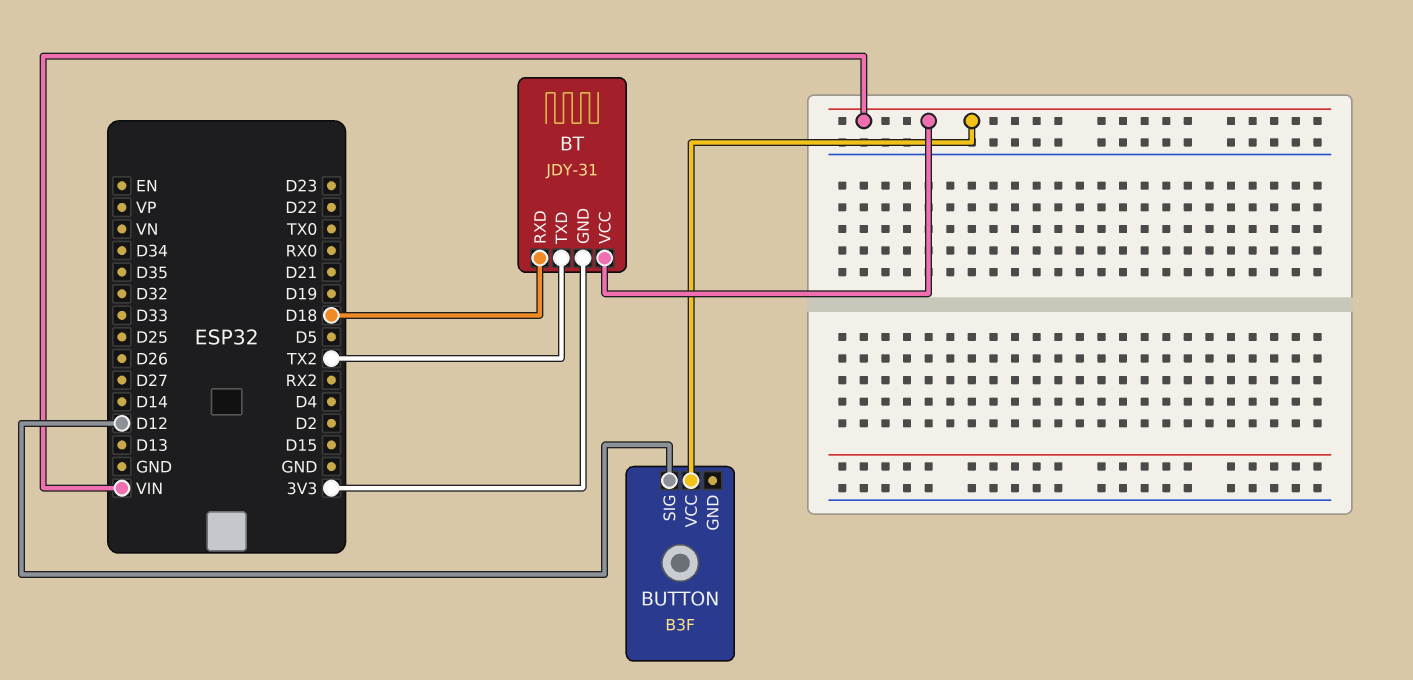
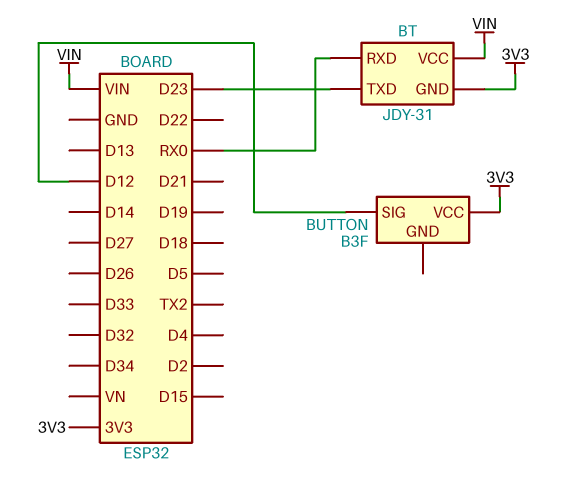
BT pin RXD: D18 -> RX0
BT pin TXD: TX2 -> D23
BUTTON pin VCC: VIN -> 3V3

